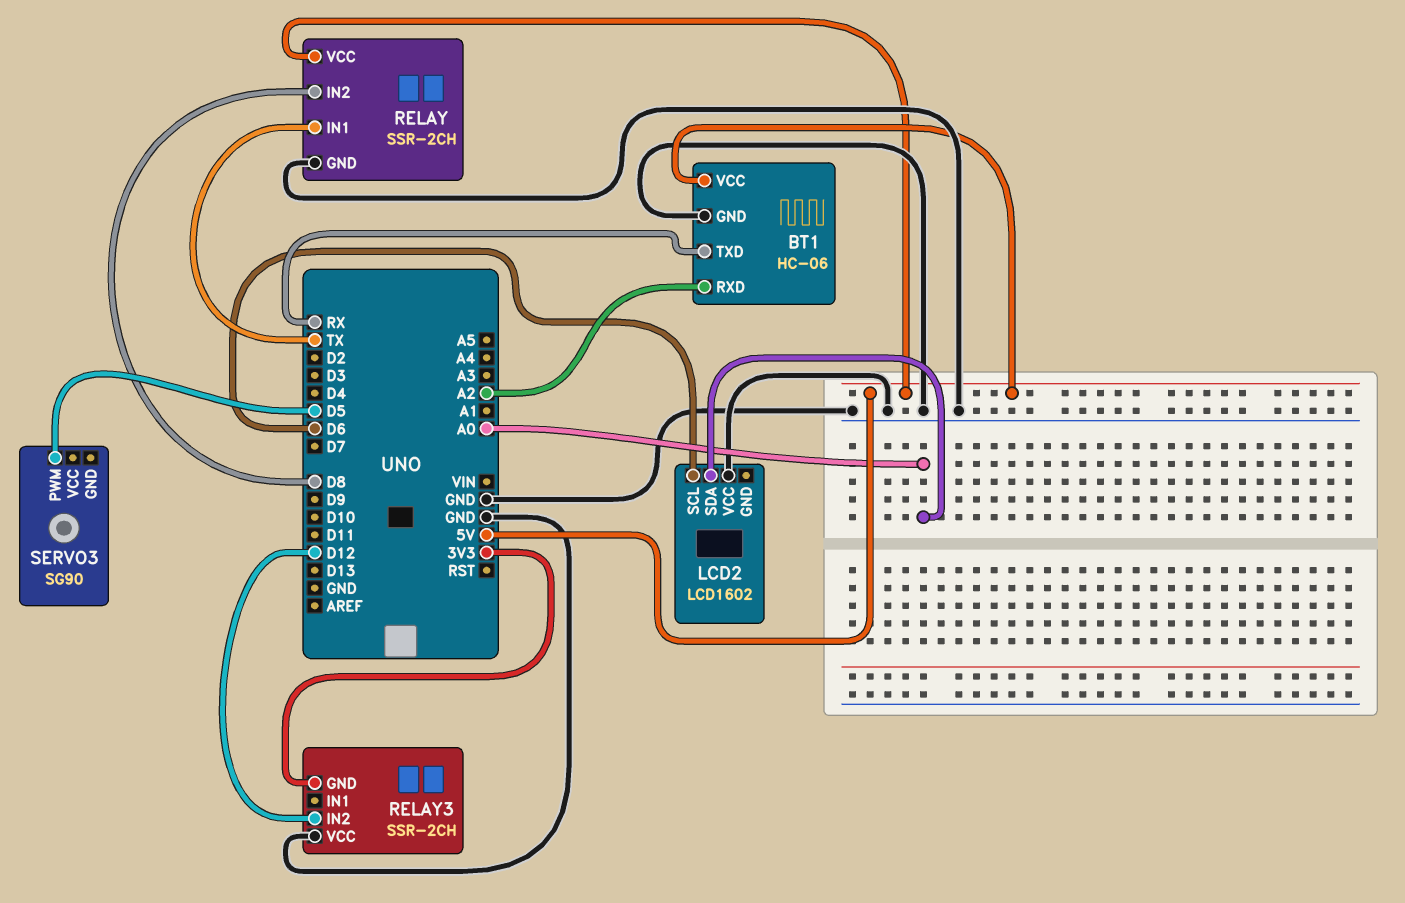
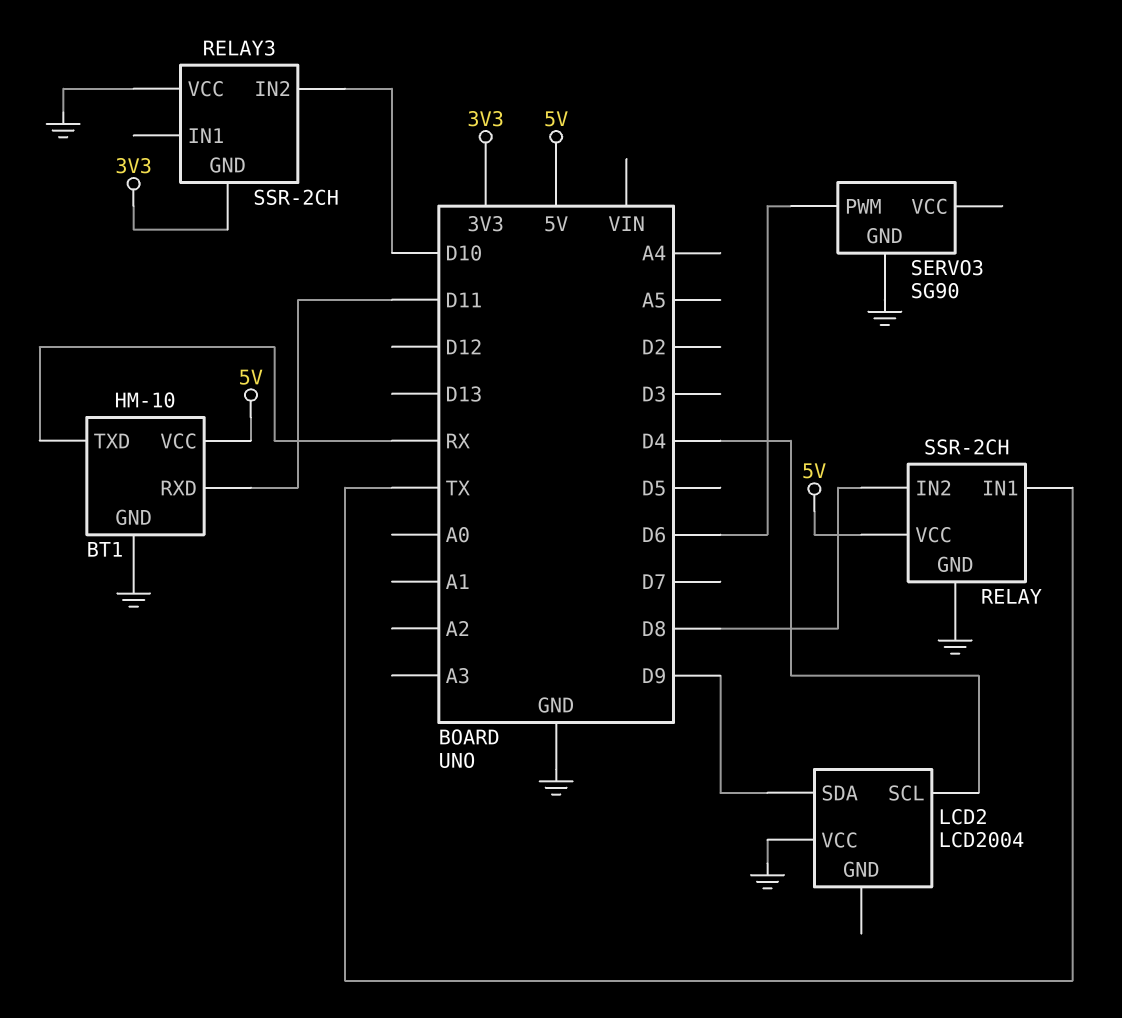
BT1: HC-06 -> HM-10
BT1 pin RXD: A2 -> D11
LCD2: LCD1602 -> LCD2004
LCD2 pin SCL: D6 -> D4
LCD2 pin SDA: A0 -> D9
RELAY3 pin IN2: D12 -> D10
SERVO3 pin GND: none -> GND
SERVO3 pin PWM: D5 -> D6

